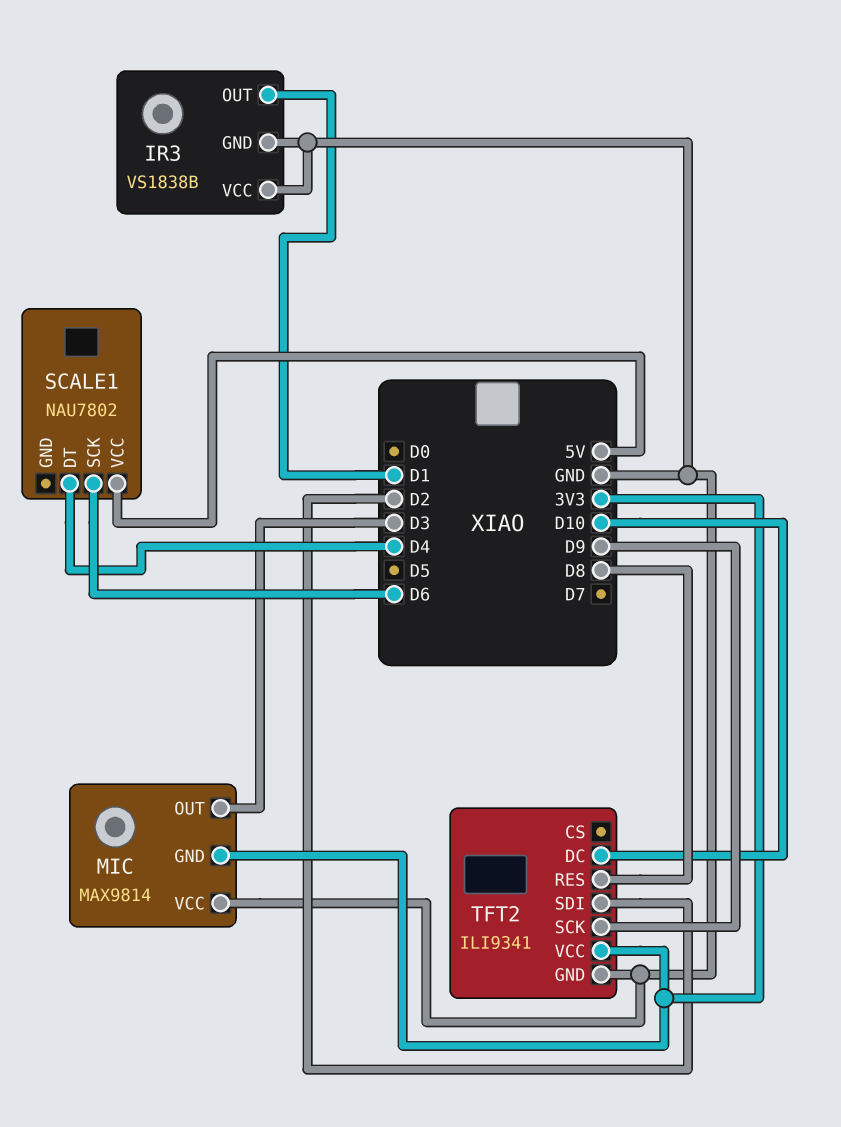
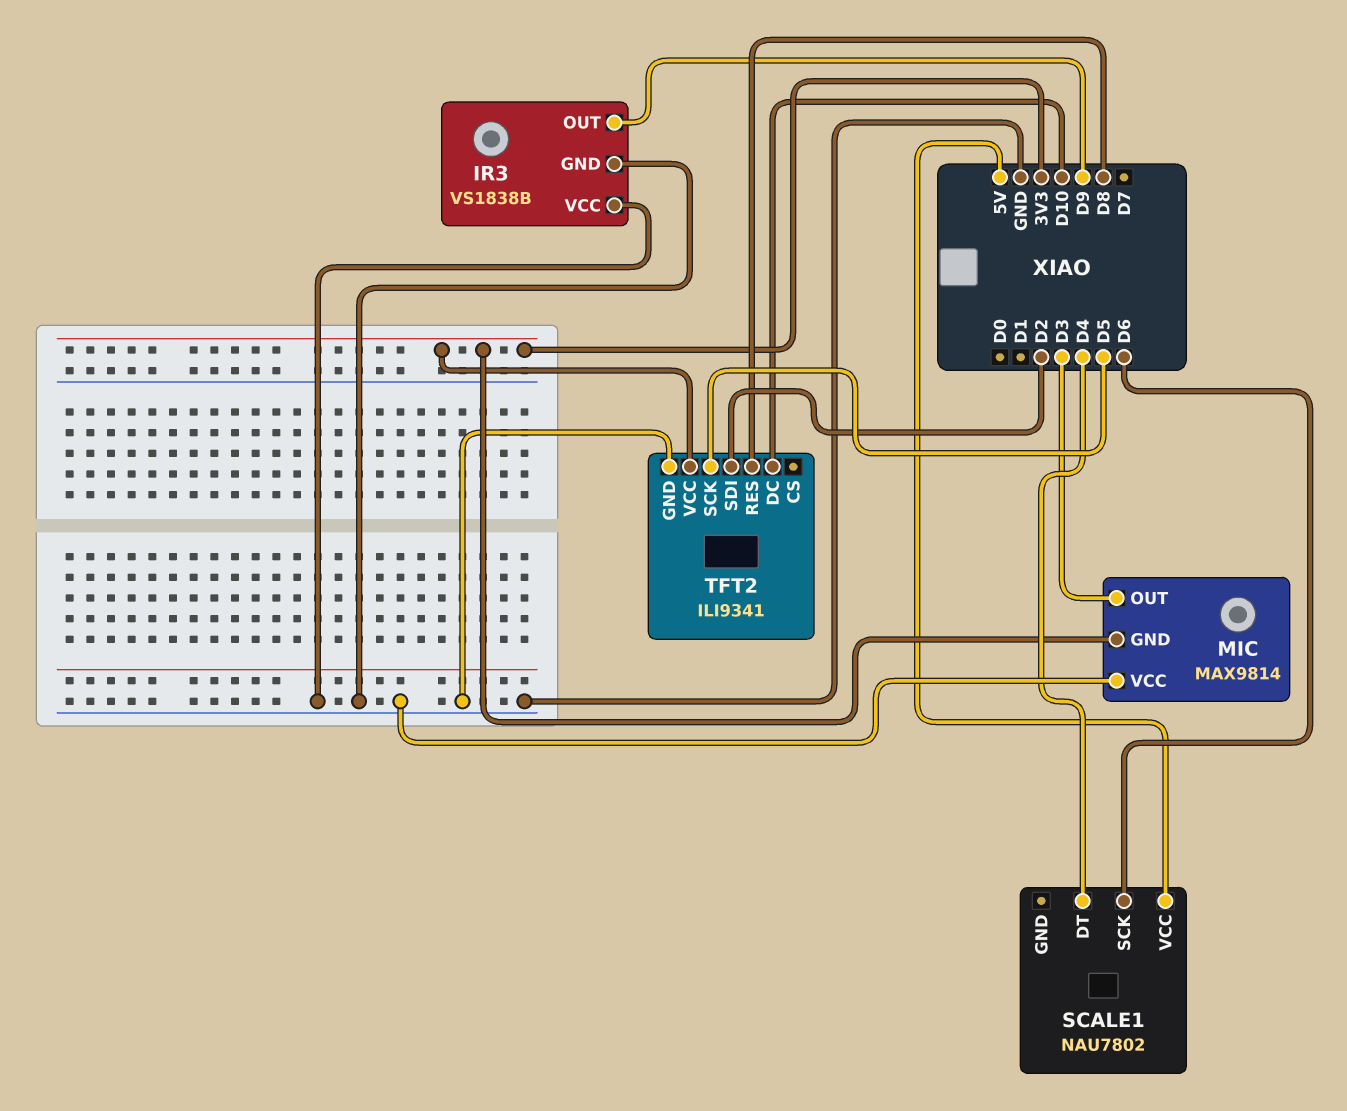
IR3 pin OUT: D1 -> D9
TFT2 pin SCK: D9 -> D5

